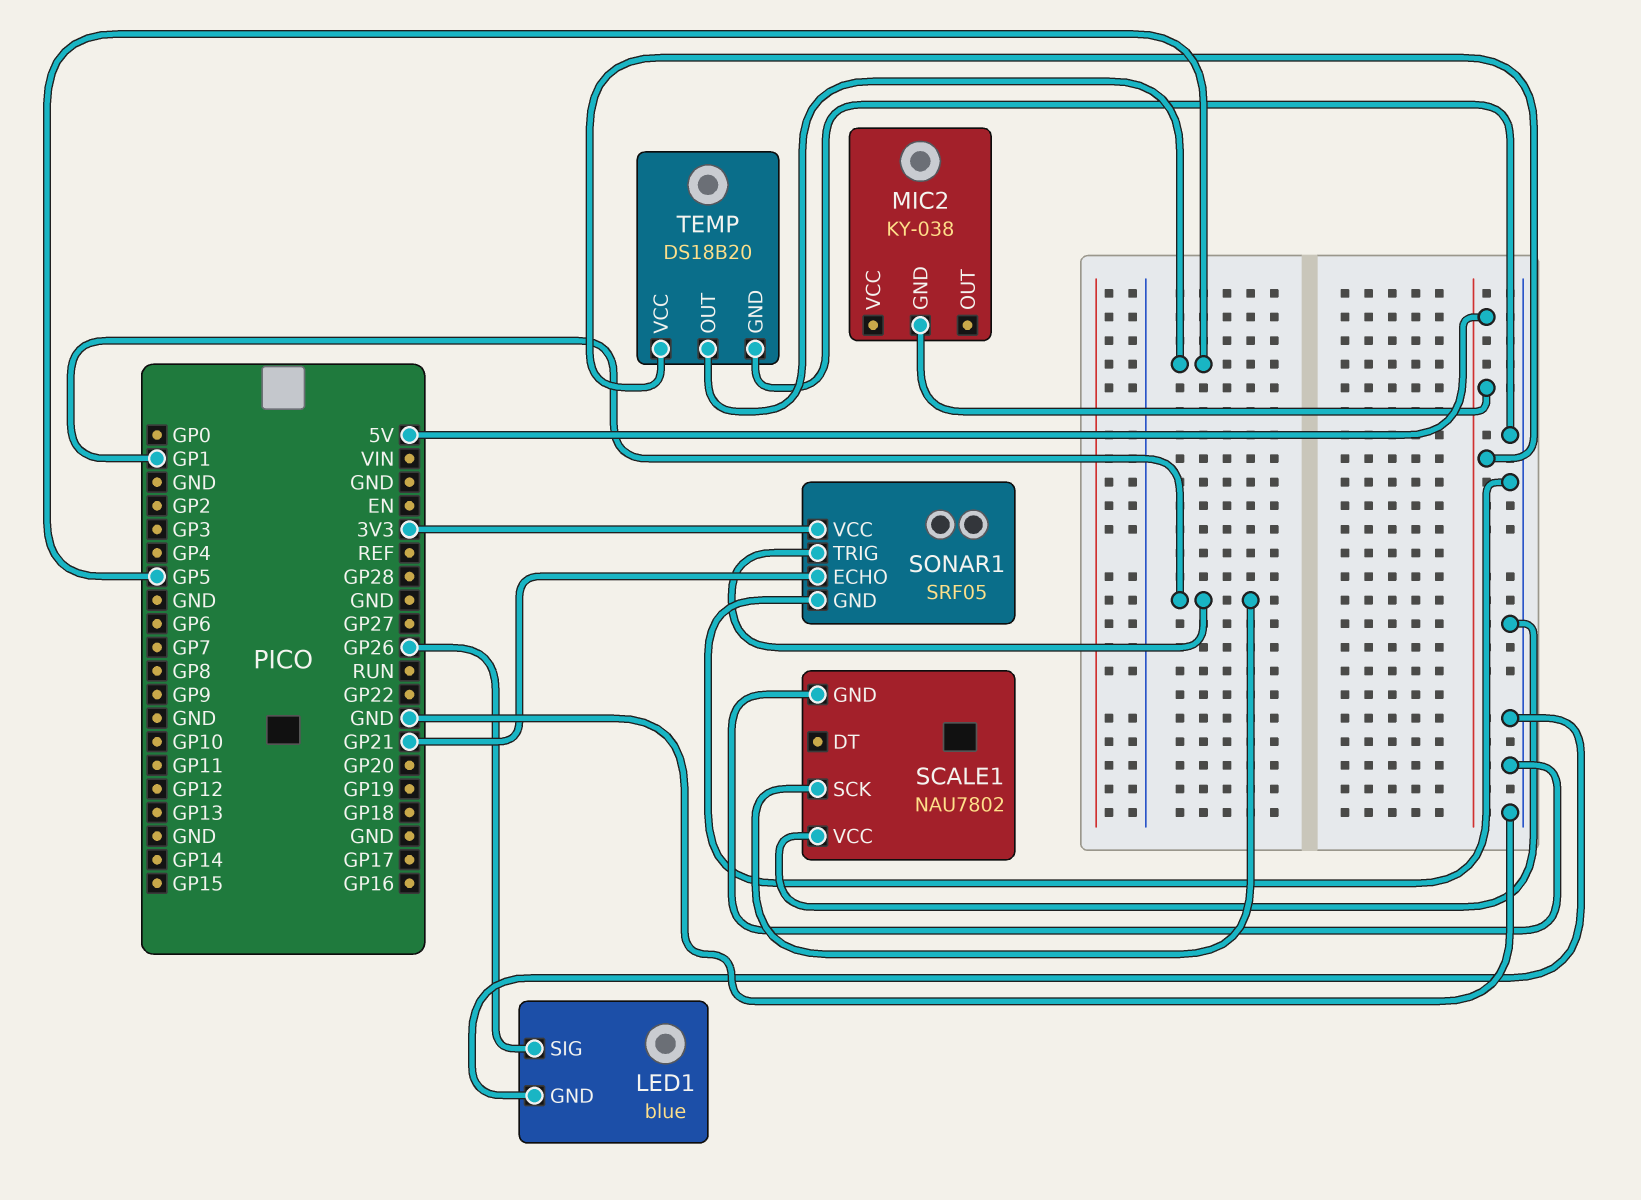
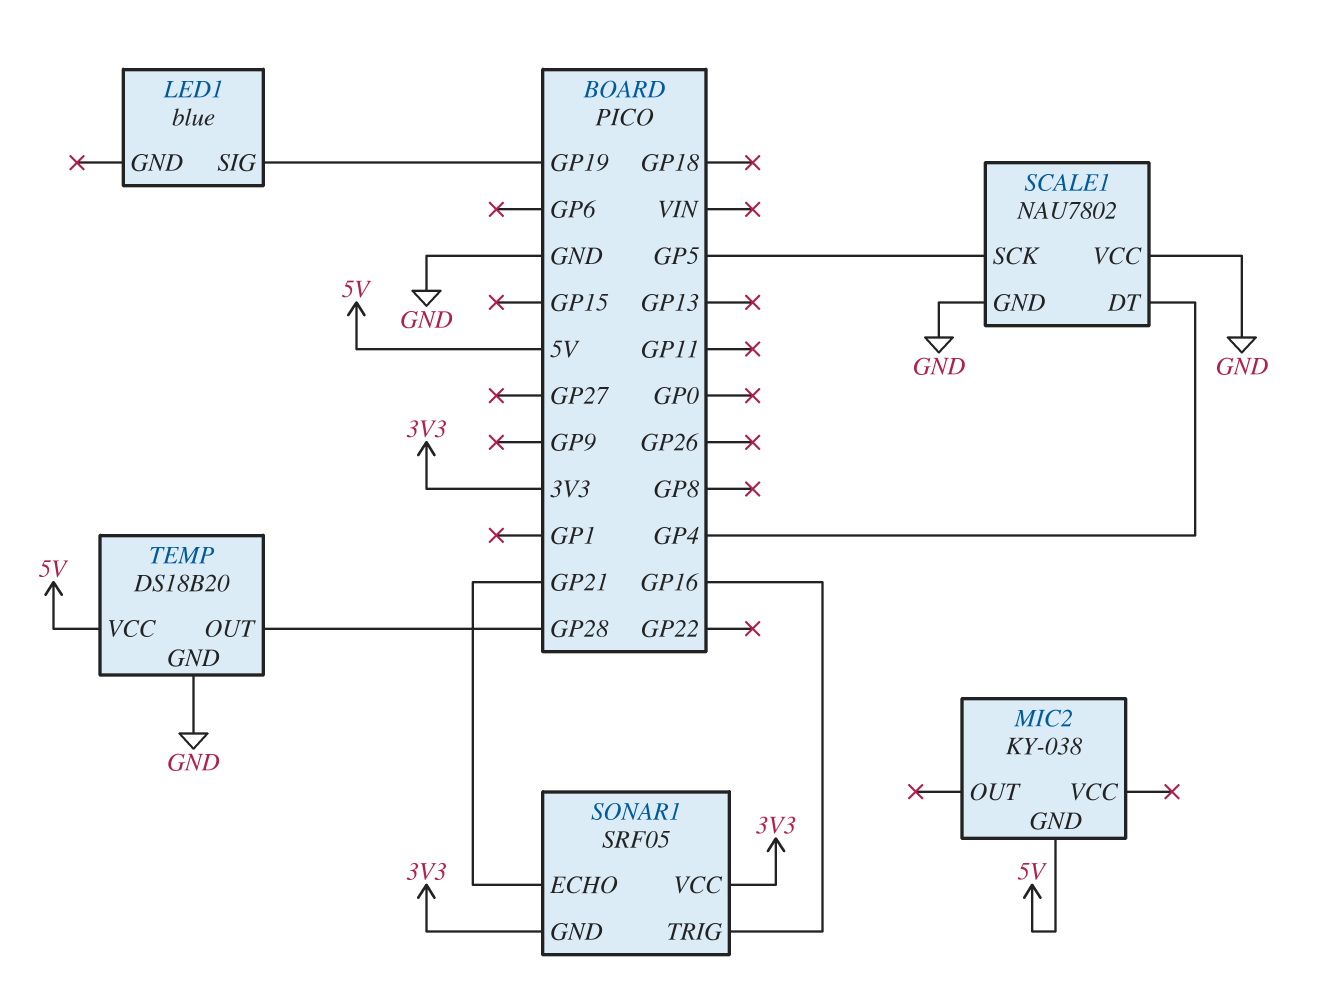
LED1 pin GND: GND -> none
LED1 pin SIG: GP26 -> GP19
SCALE1 pin DT: none -> GP4
SCALE1 pin SCK: GP1 -> GP5
SONAR1 pin GND: GND -> 3V3
SONAR1 pin TRIG: GP1 -> GP16
TEMP pin OUT: GP5 -> GP28

